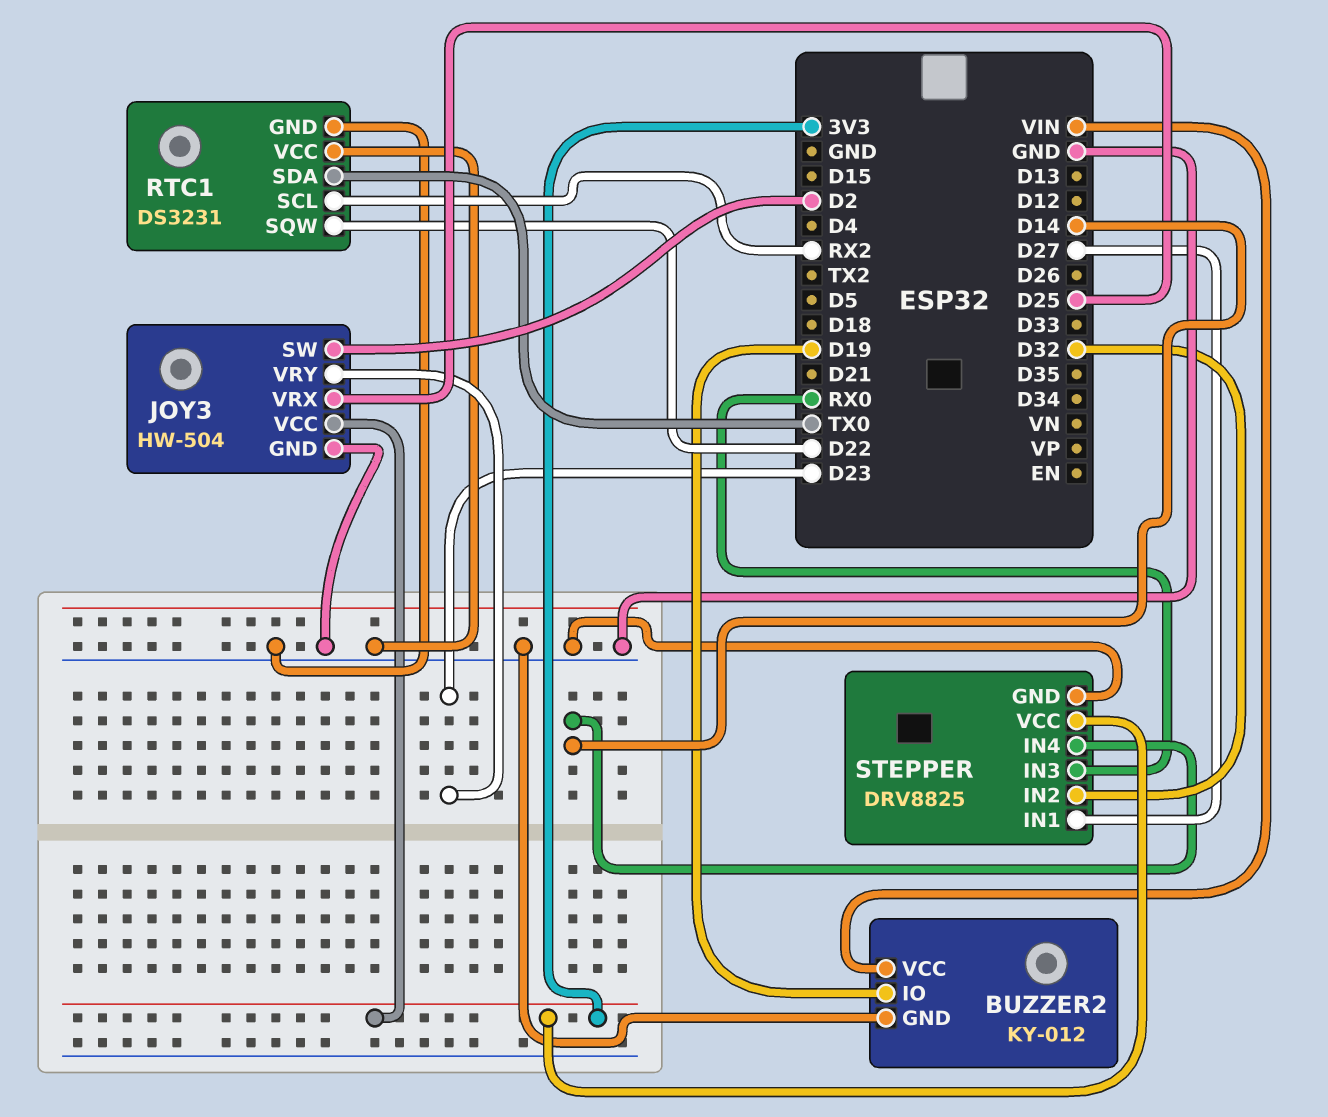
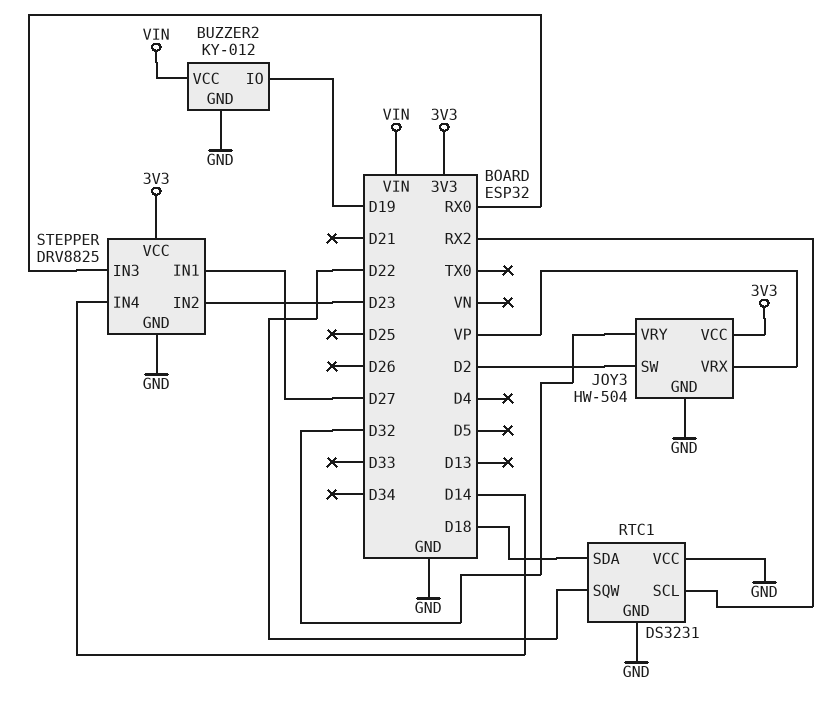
JOY3 pin VRX: D25 -> VP
JOY3 pin VRY: D23 -> D32
RTC1 pin SDA: TX0 -> D18
STEPPER pin IN2: D32 -> D23

